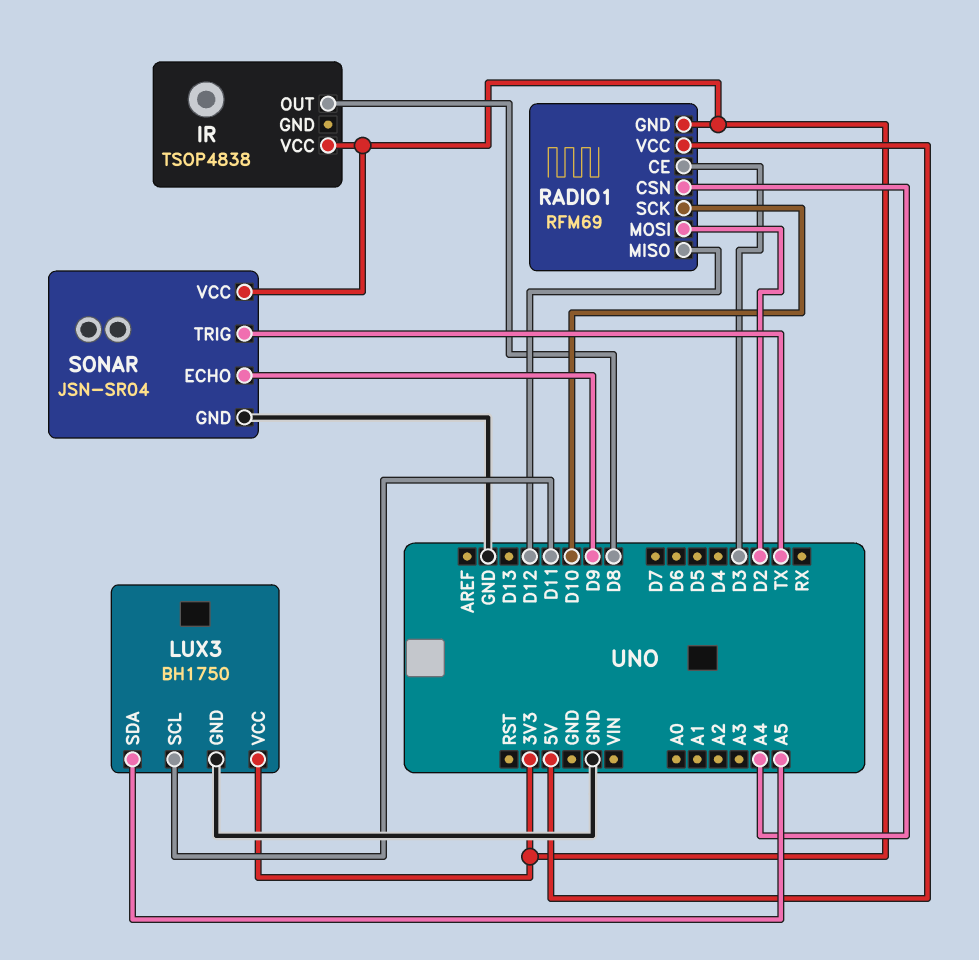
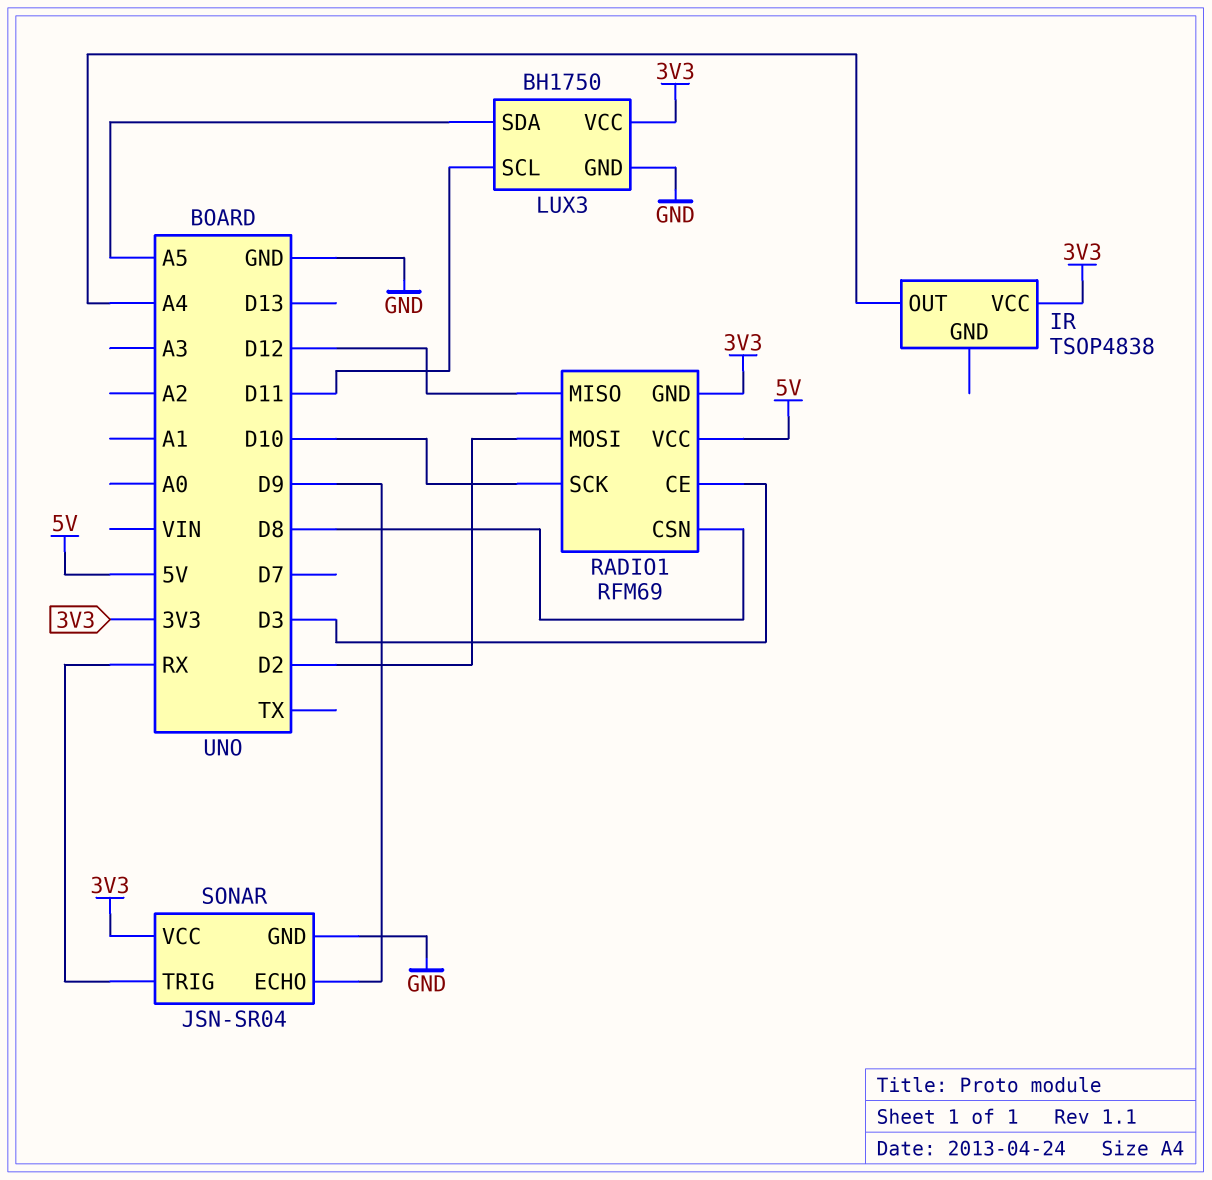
IR pin OUT: D8 -> A4
RADIO1 pin CSN: A4 -> D8
SONAR pin TRIG: TX -> RX

